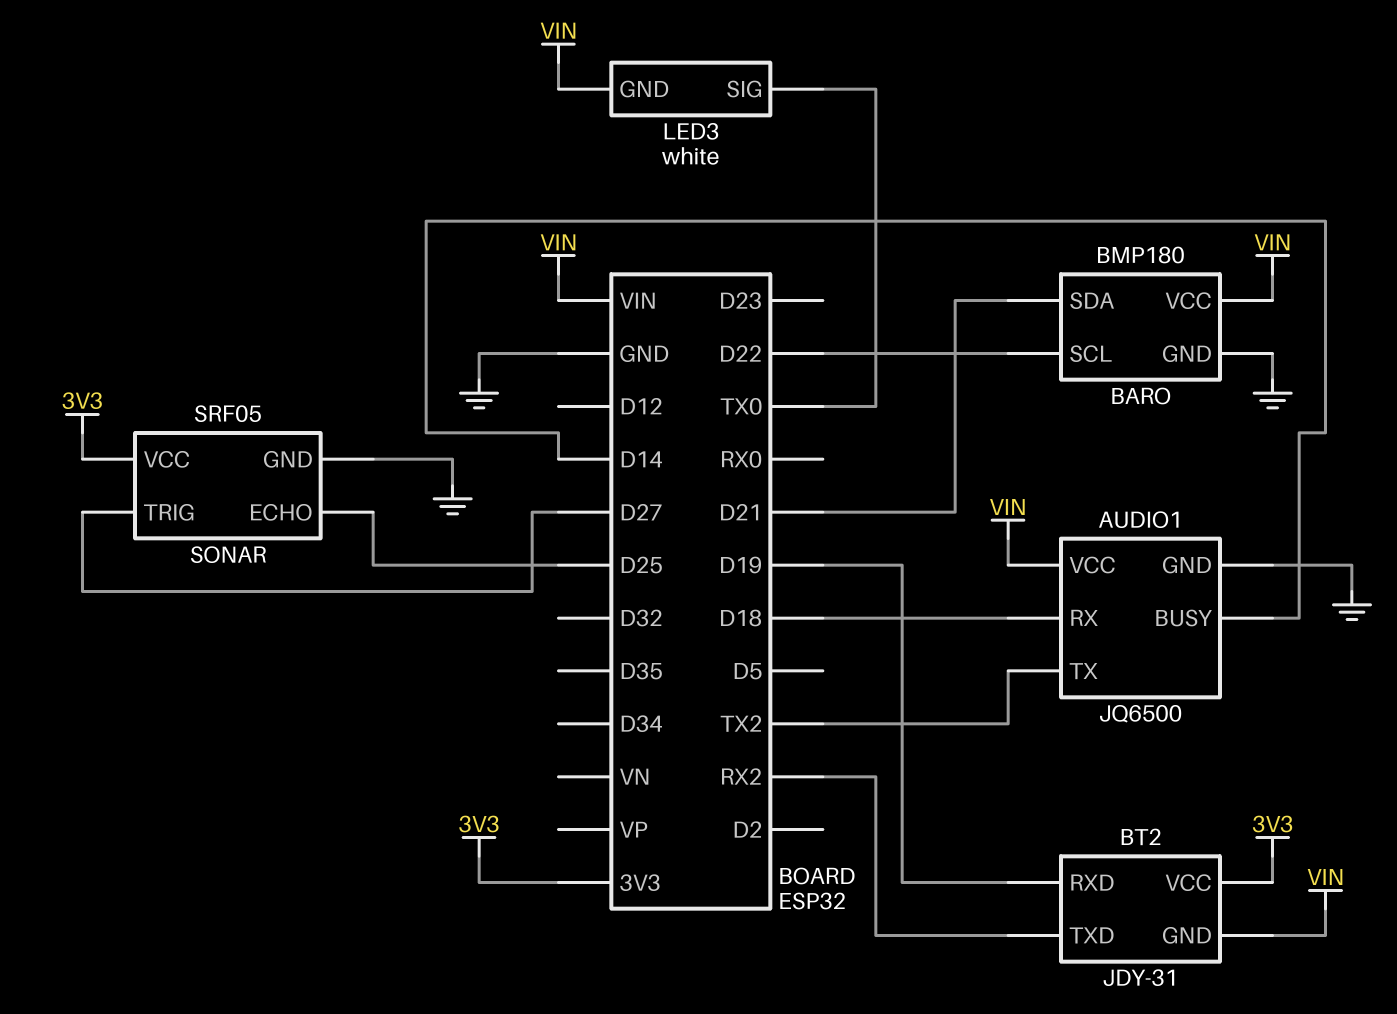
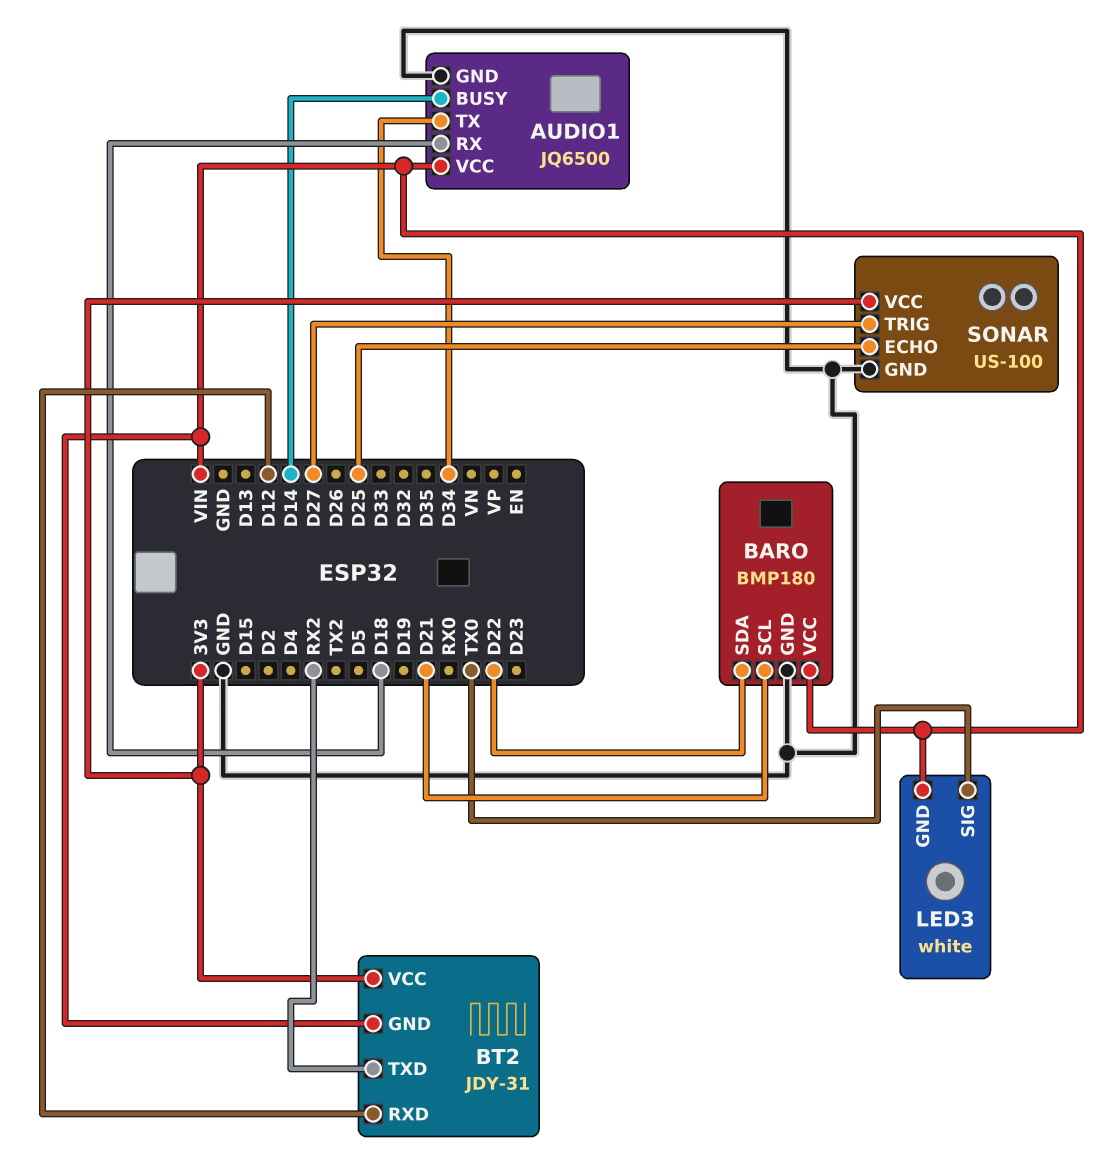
AUDIO1 pin TX: TX2 -> D34
BARO pin SCL: D22 -> D21
BARO pin SDA: D21 -> D22
BT2 pin RXD: D19 -> D12
SONAR: SRF05 -> US-100

